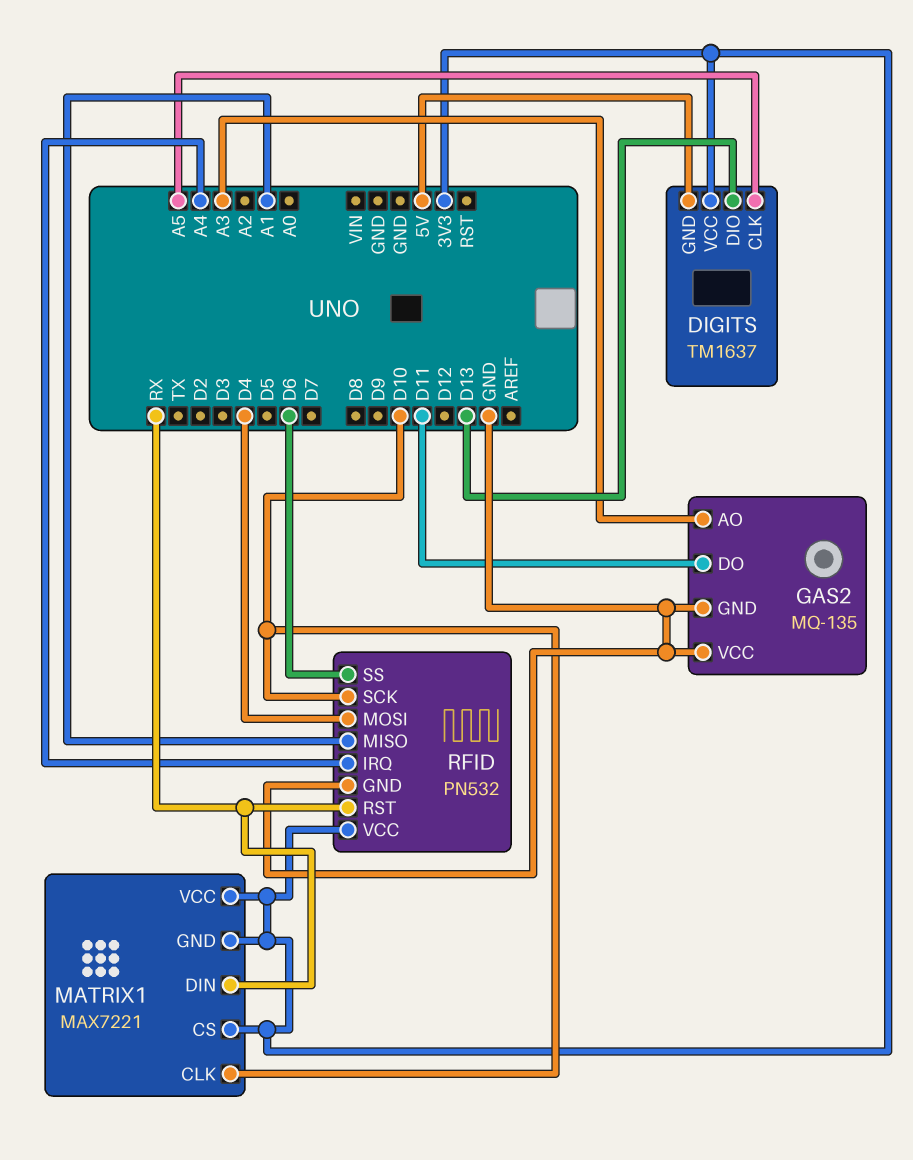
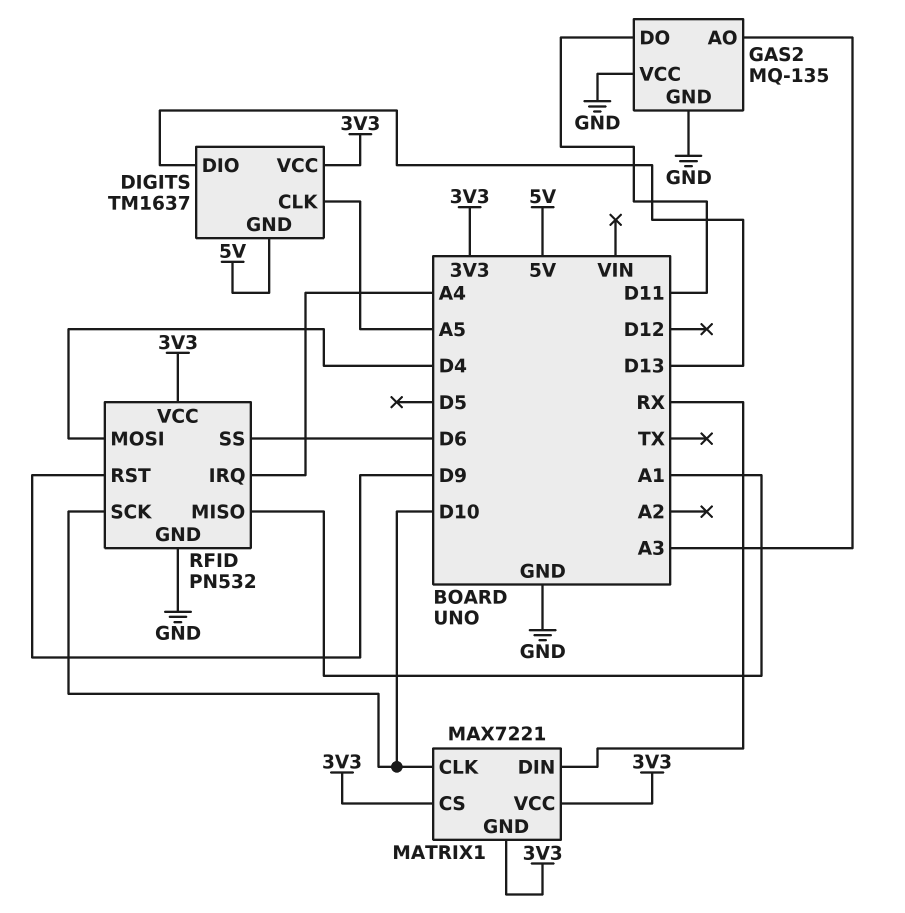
RFID pin RST: RX -> D9

